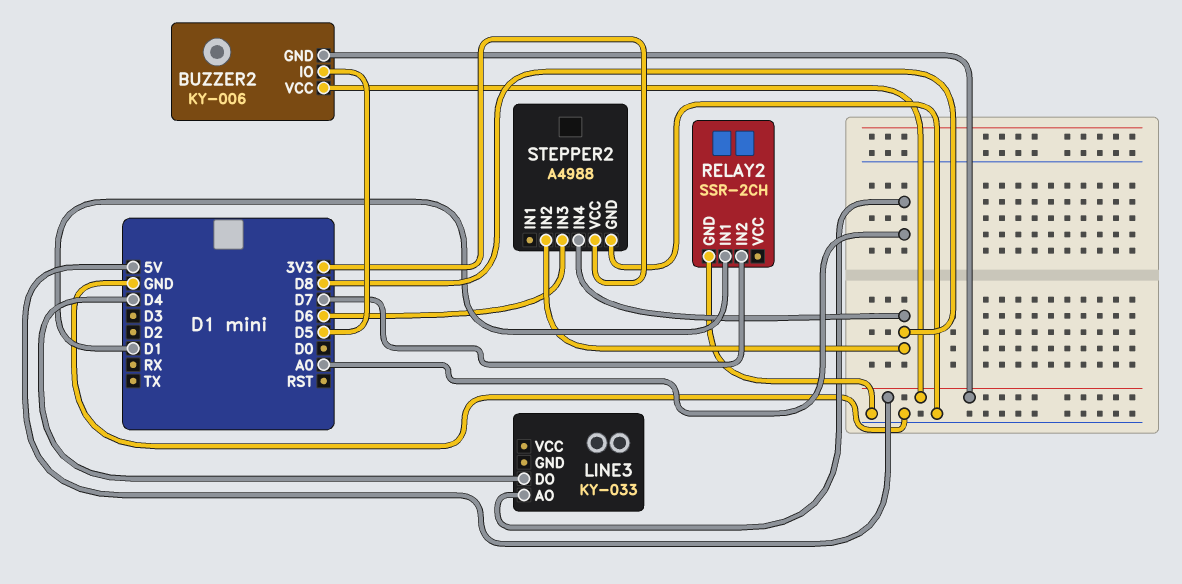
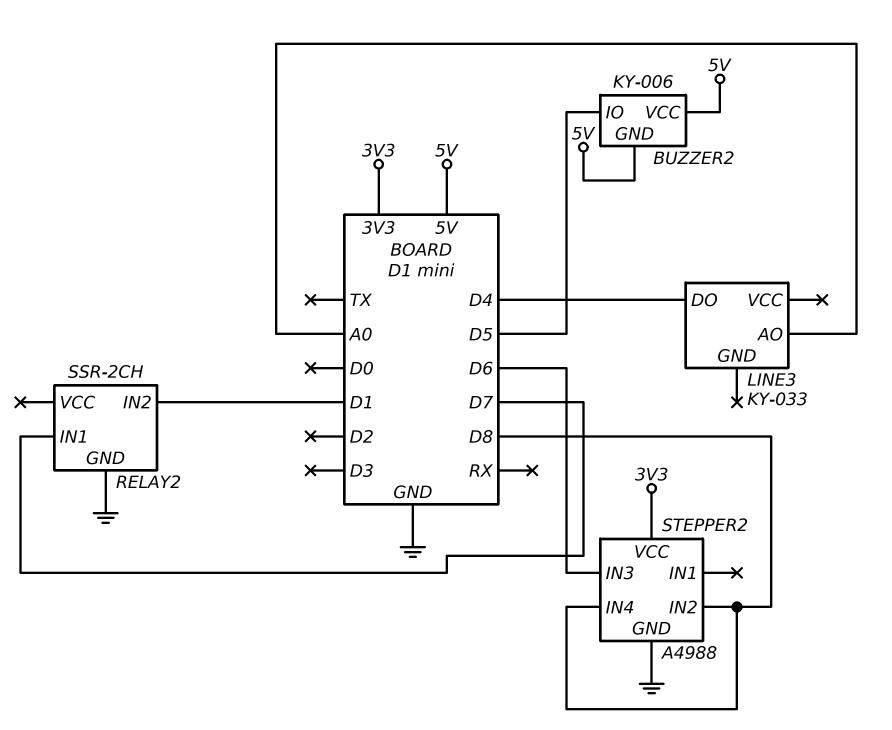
RELAY2 pin IN1: D1 -> D7
RELAY2 pin IN2: D7 -> D1

